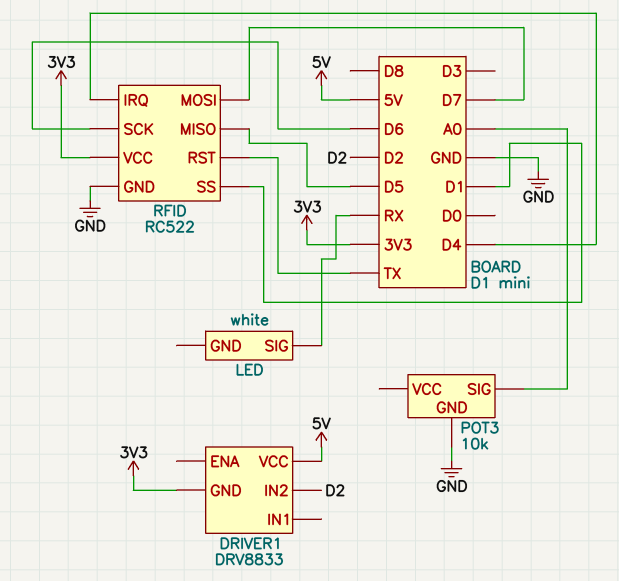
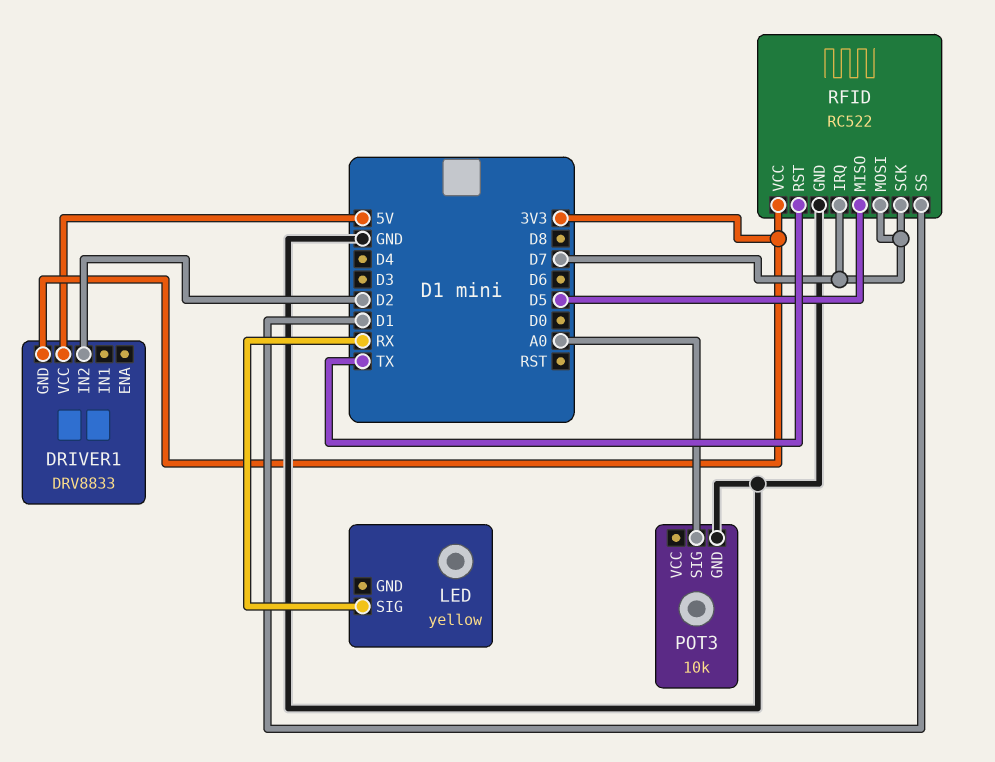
LED: white -> yellow
RFID pin IRQ: D4 -> D7
RFID pin SCK: D6 -> D7

